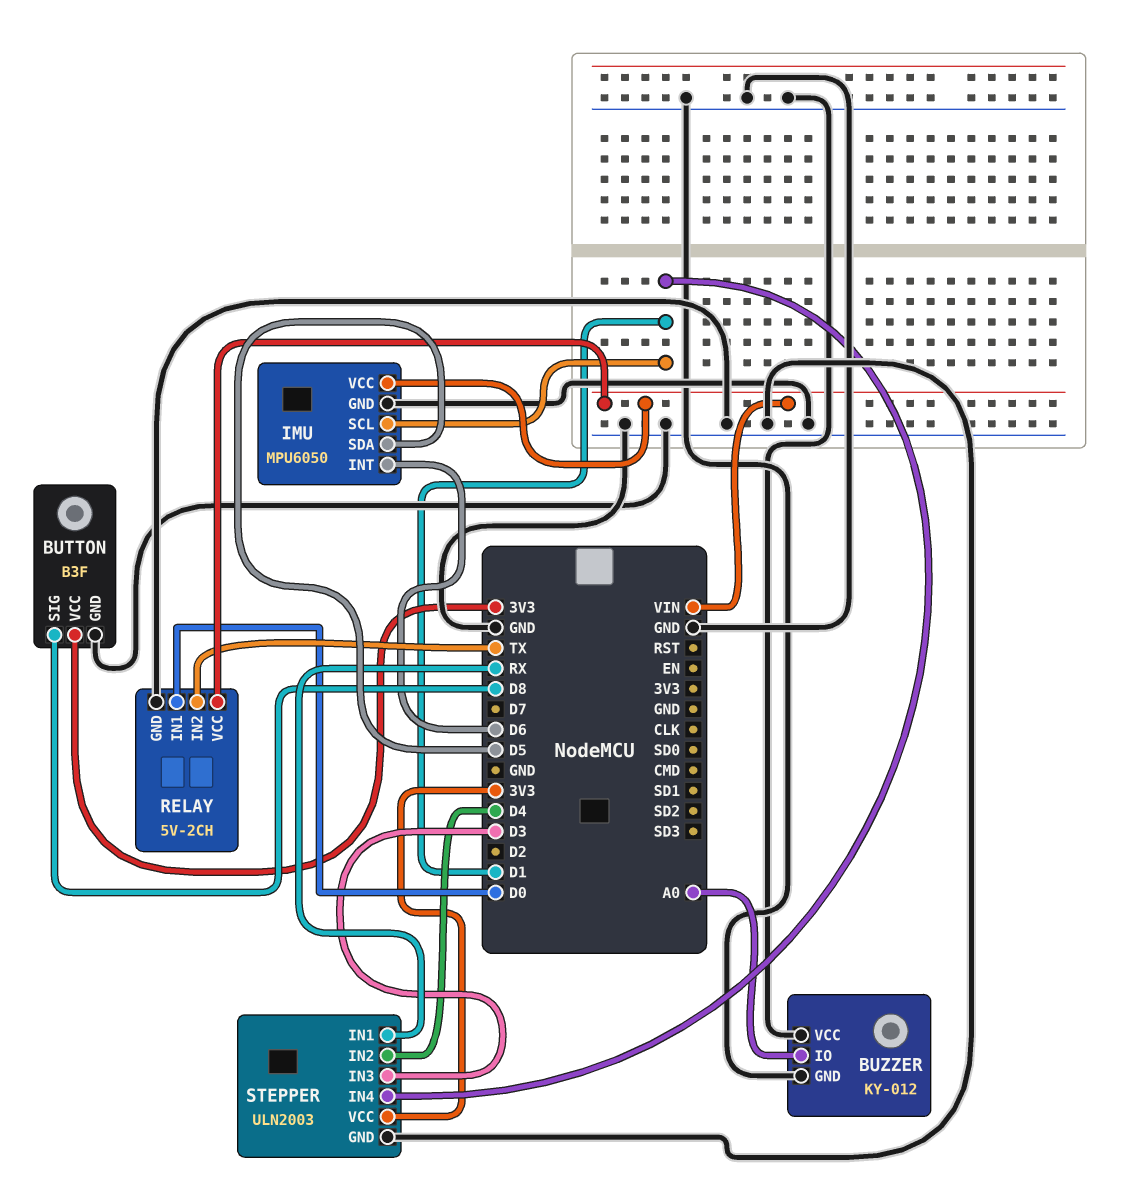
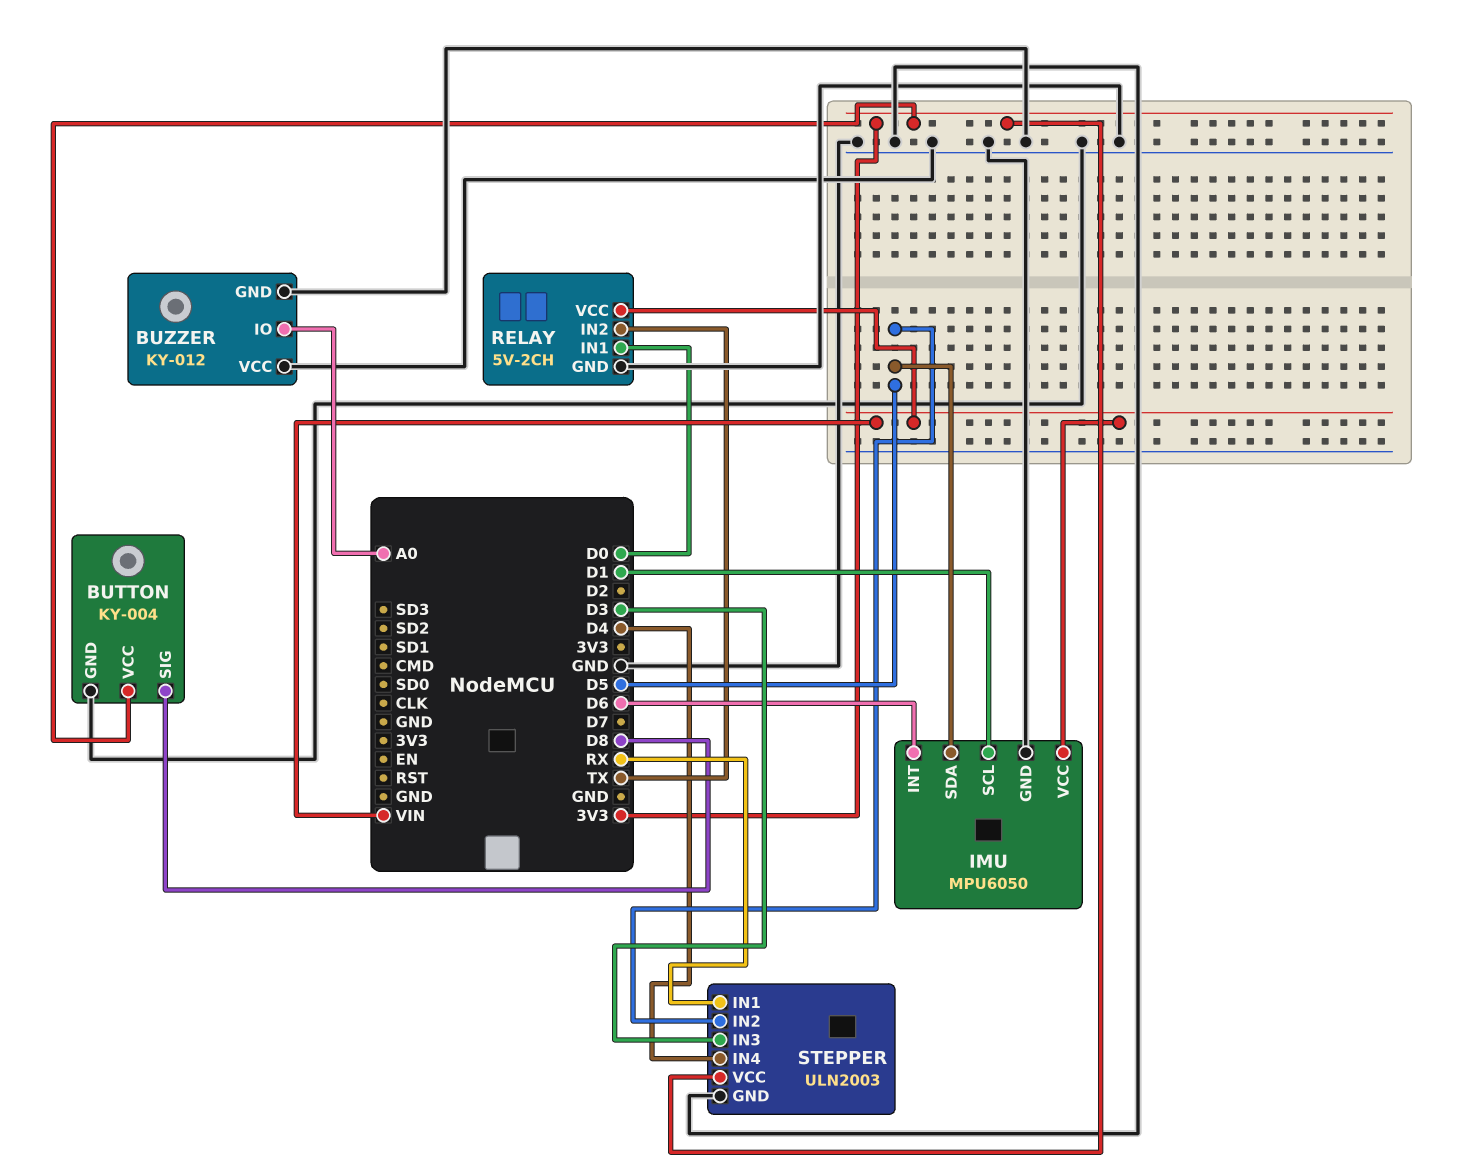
BUTTON: B3F -> KY-004
STEPPER pin IN2: D4 -> D5
STEPPER pin IN4: D1 -> D4

